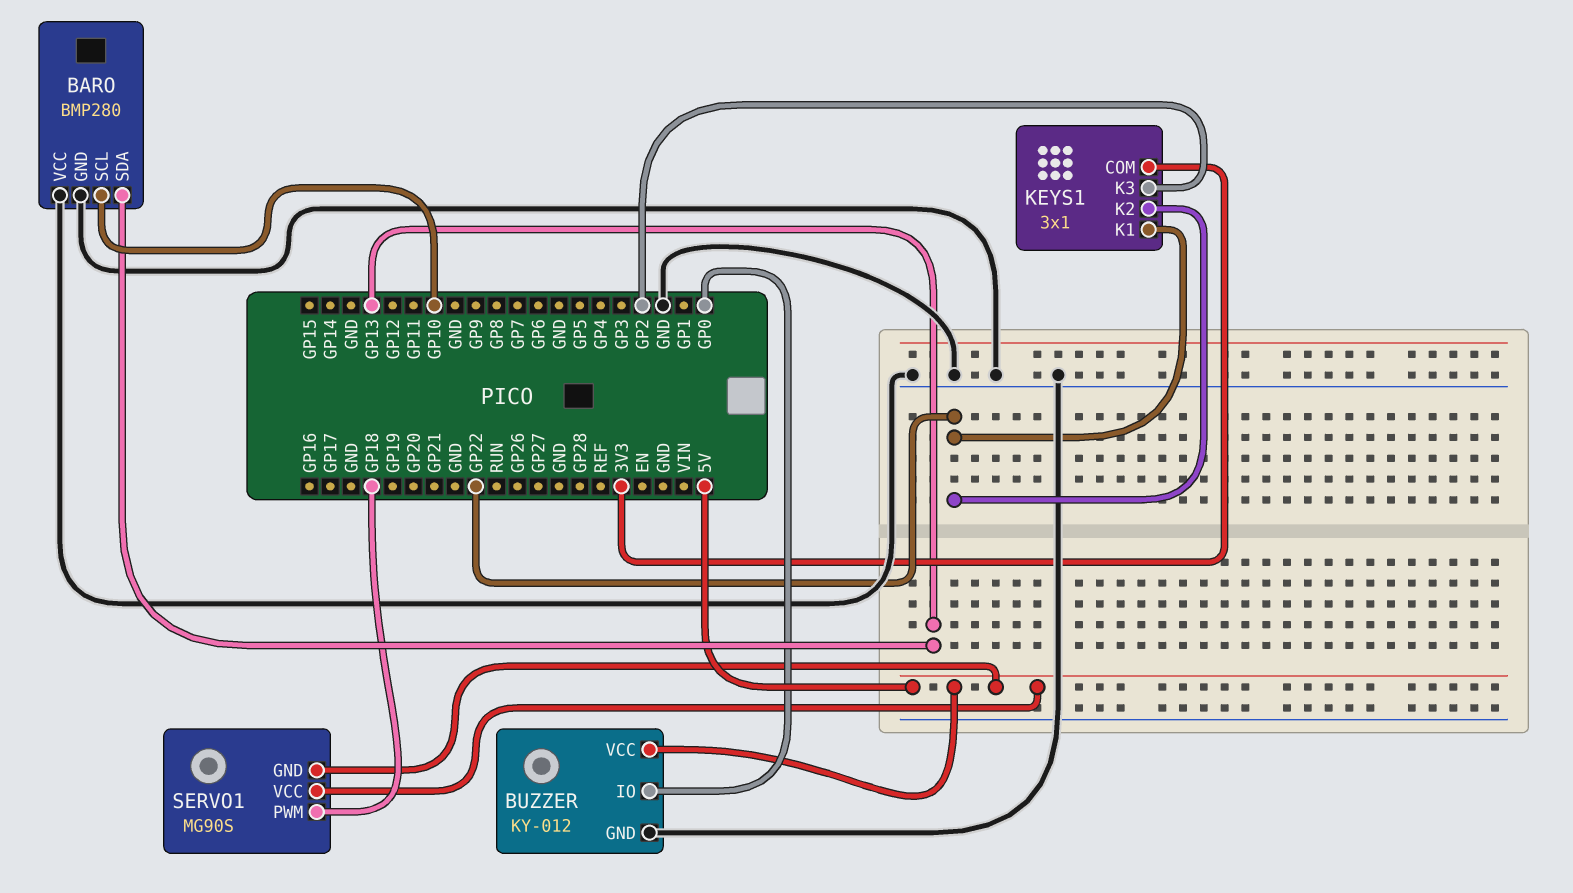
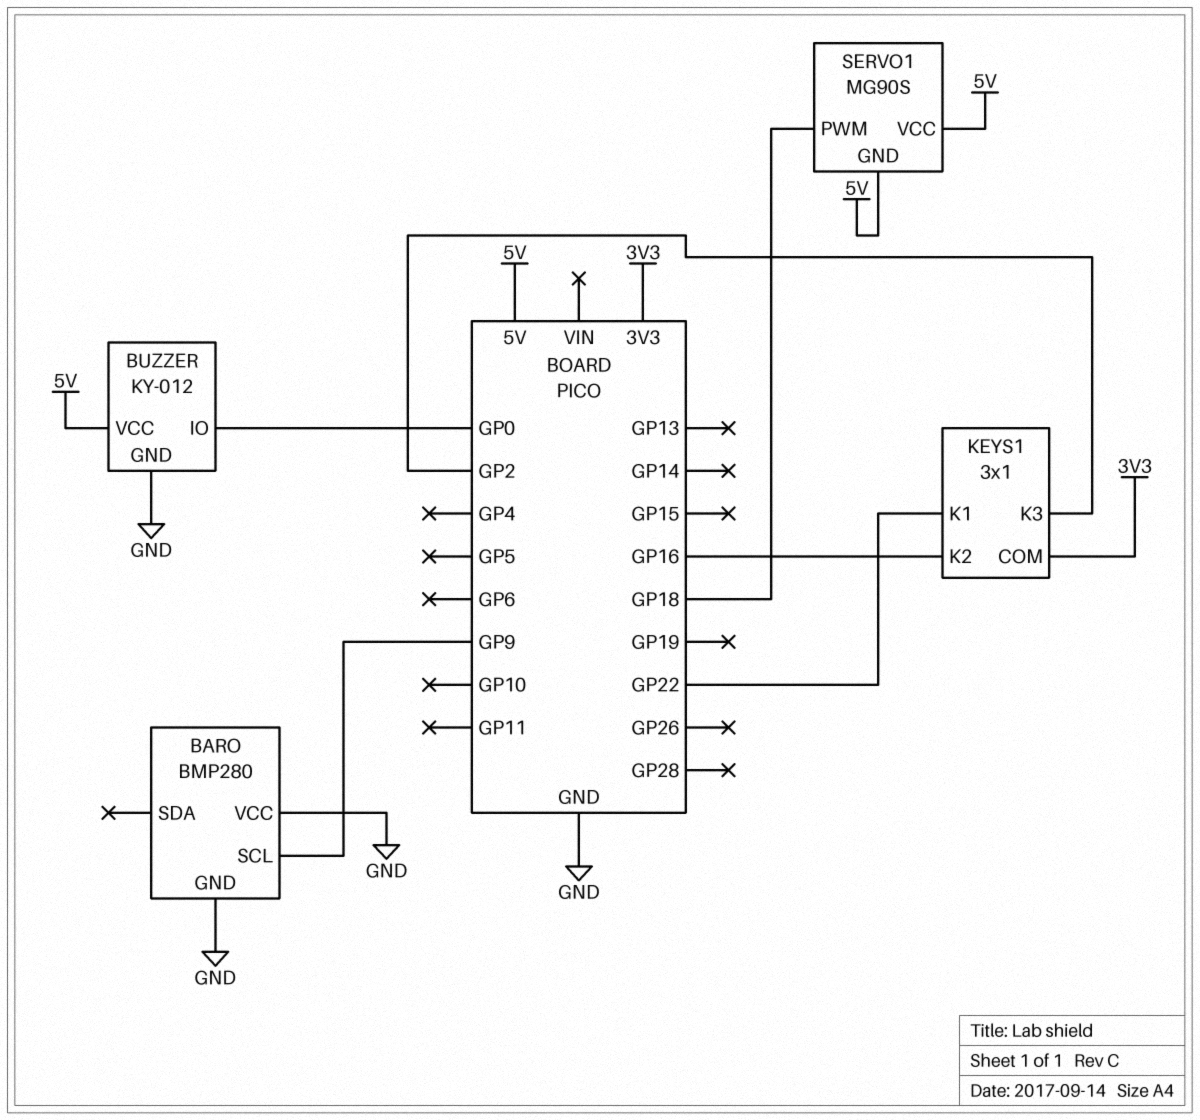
BARO pin SCL: GP10 -> GP9
BARO pin SDA: GP13 -> none
KEYS1 pin K2: GP22 -> GP16

